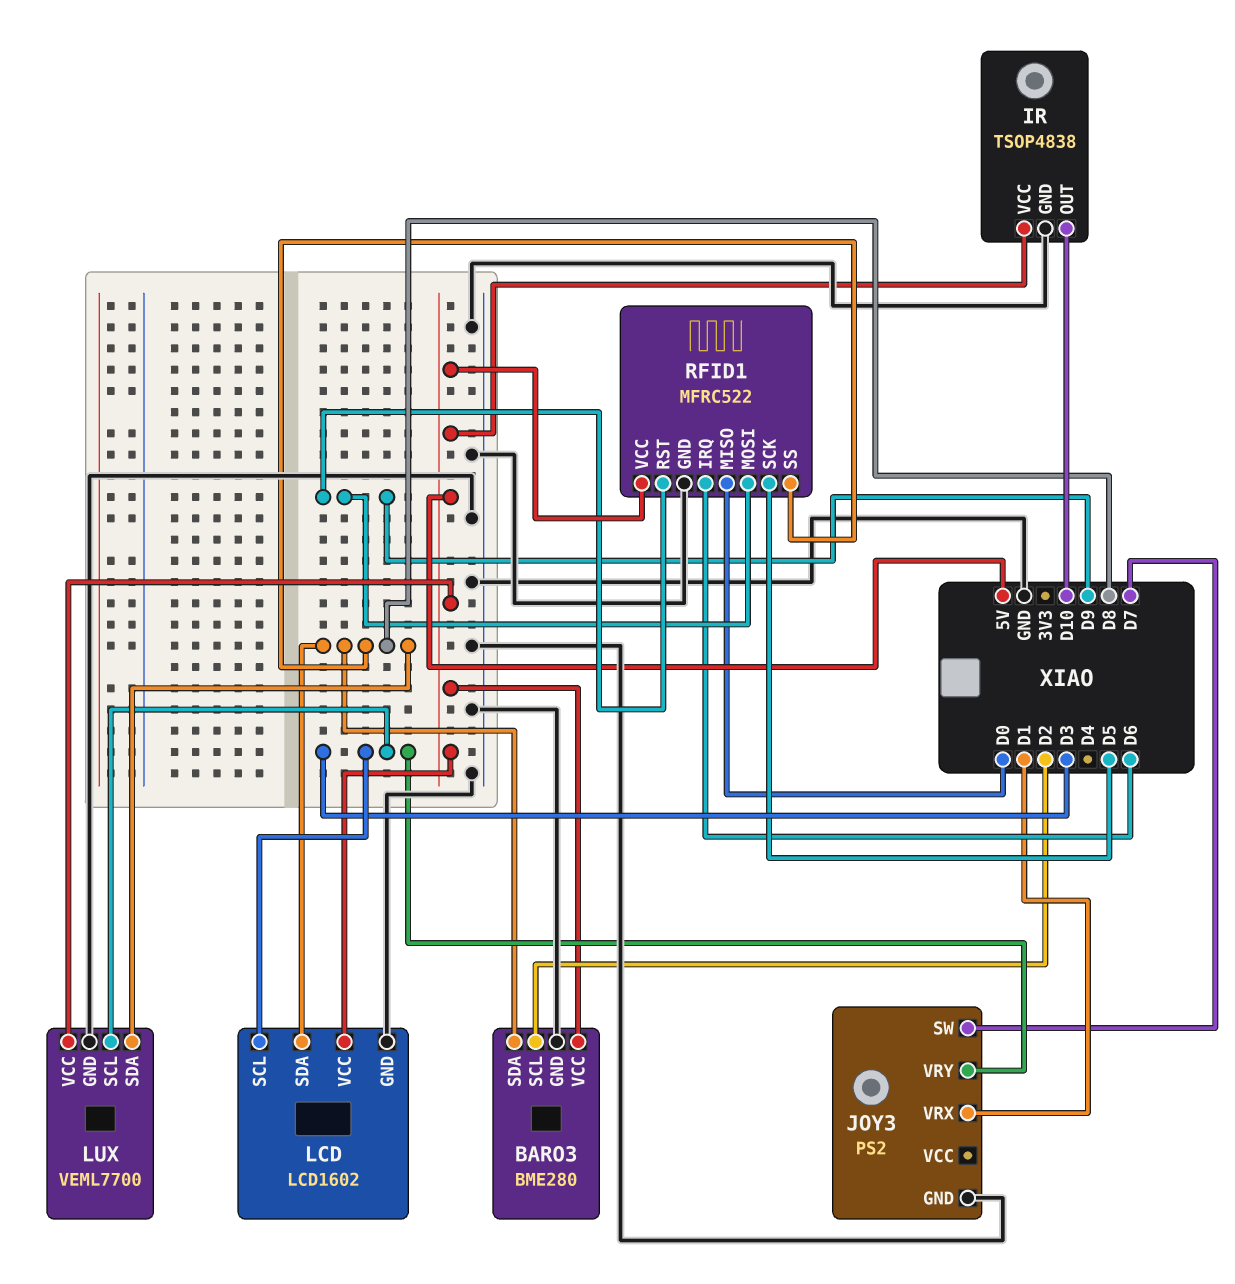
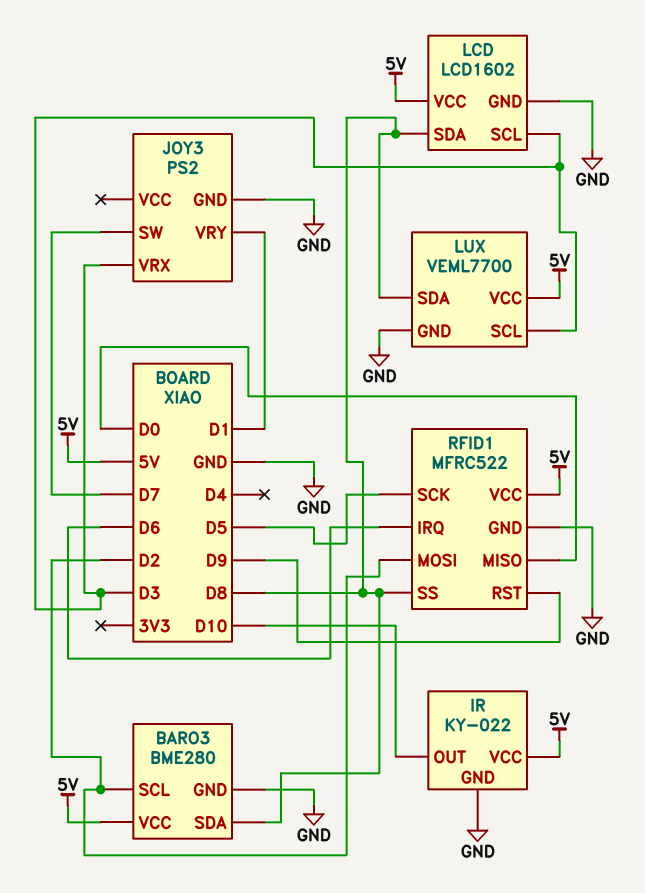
IR: TSOP4838 -> KY-022
JOY3 pin VRX: D1 -> D3
JOY3 pin VRY: D3 -> D1
RFID1 pin MOSI: D9 -> D2

